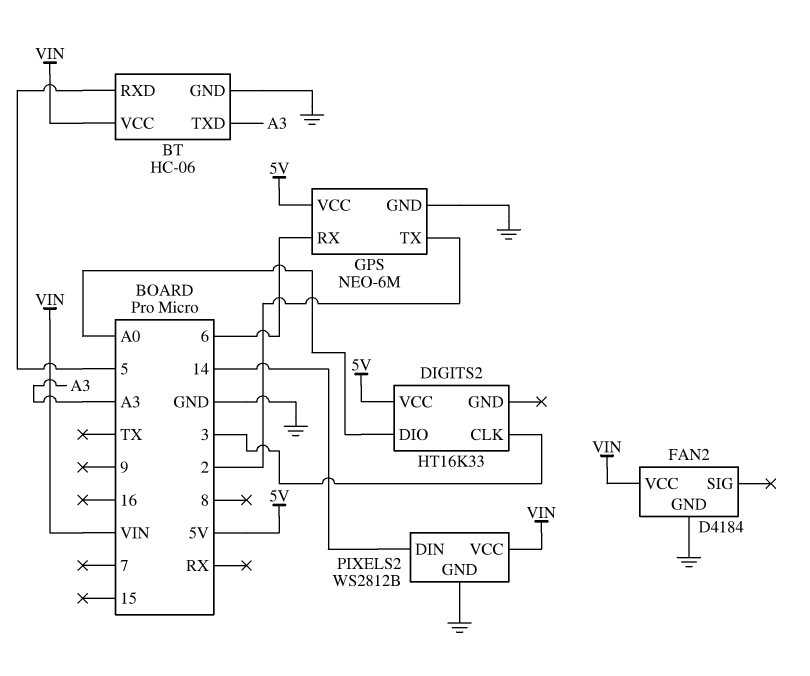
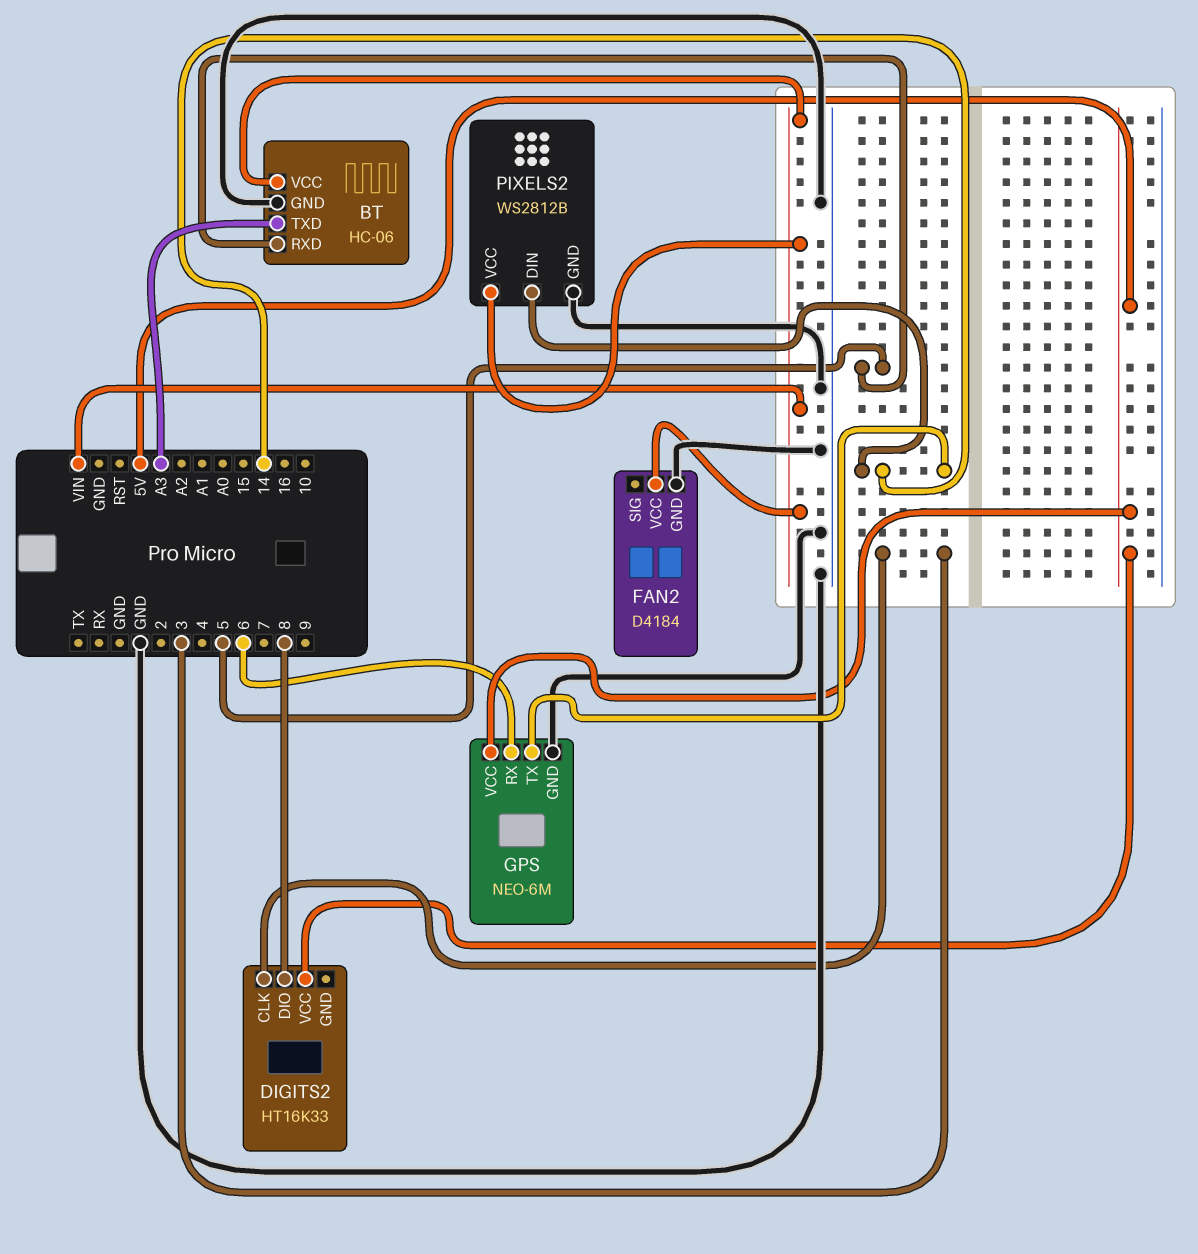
DIGITS2 pin DIO: A0 -> 8
GPS pin TX: 2 -> 14

